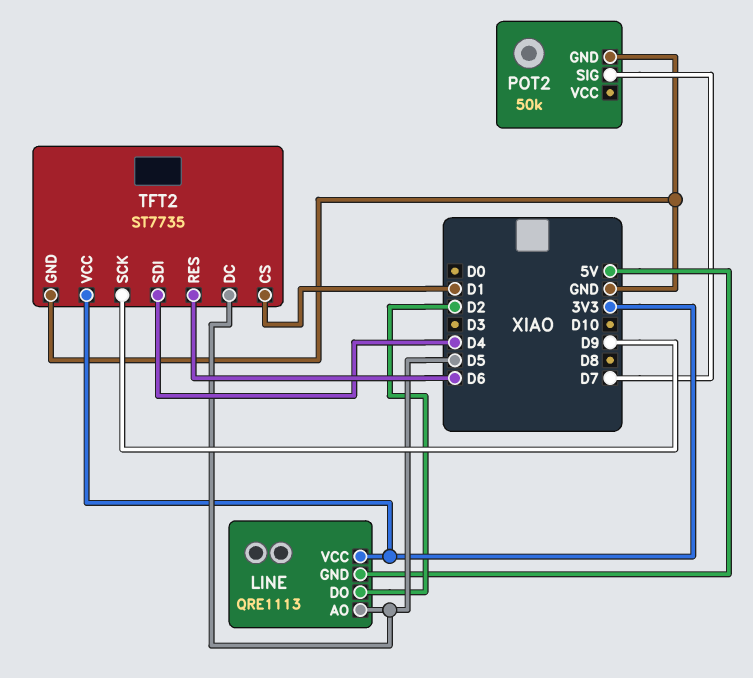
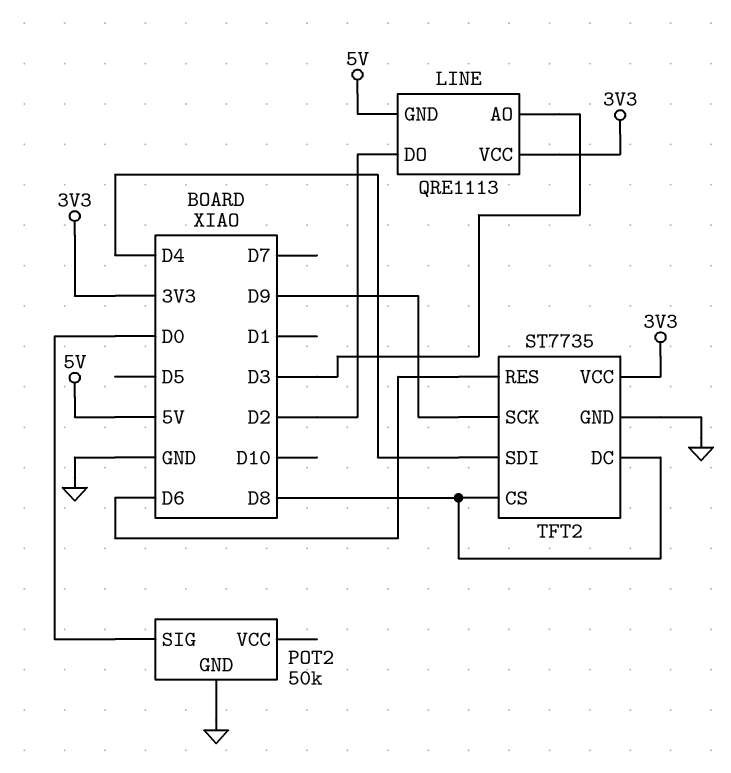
LINE pin AO: D5 -> D3
POT2 pin SIG: D7 -> D0
TFT2 pin CS: D1 -> D8
TFT2 pin DC: D5 -> D8

